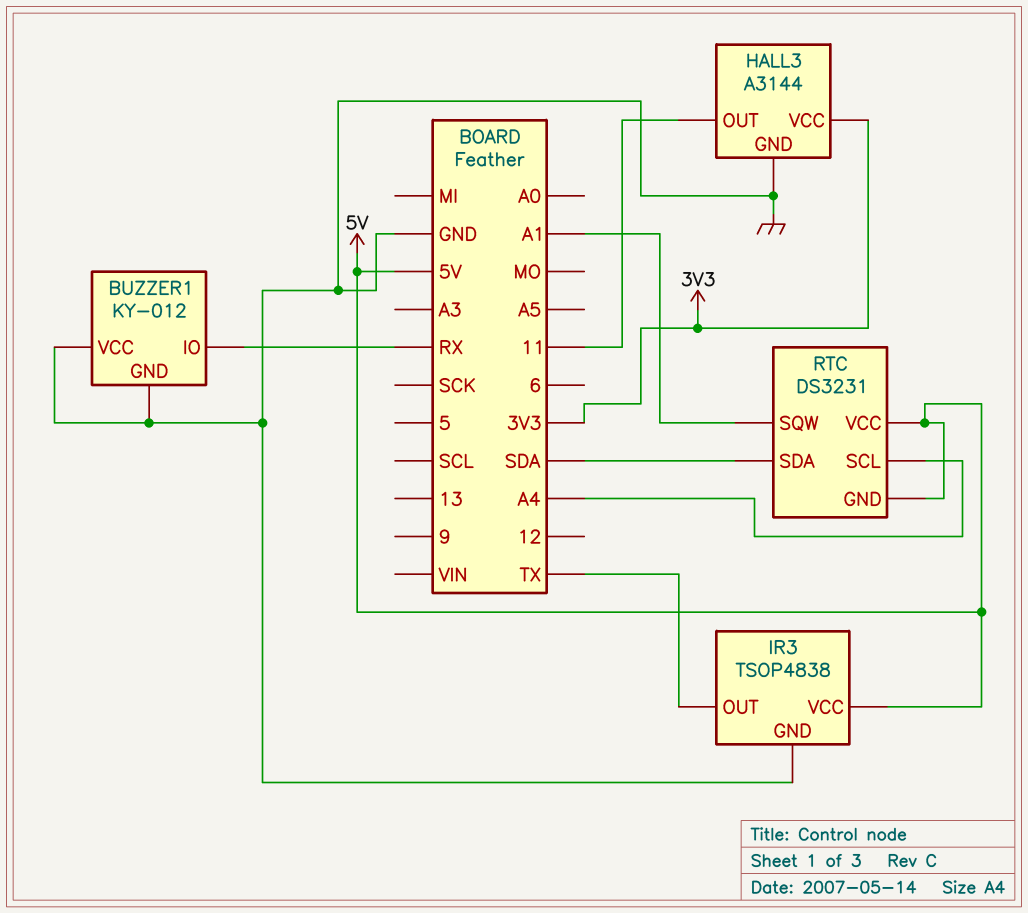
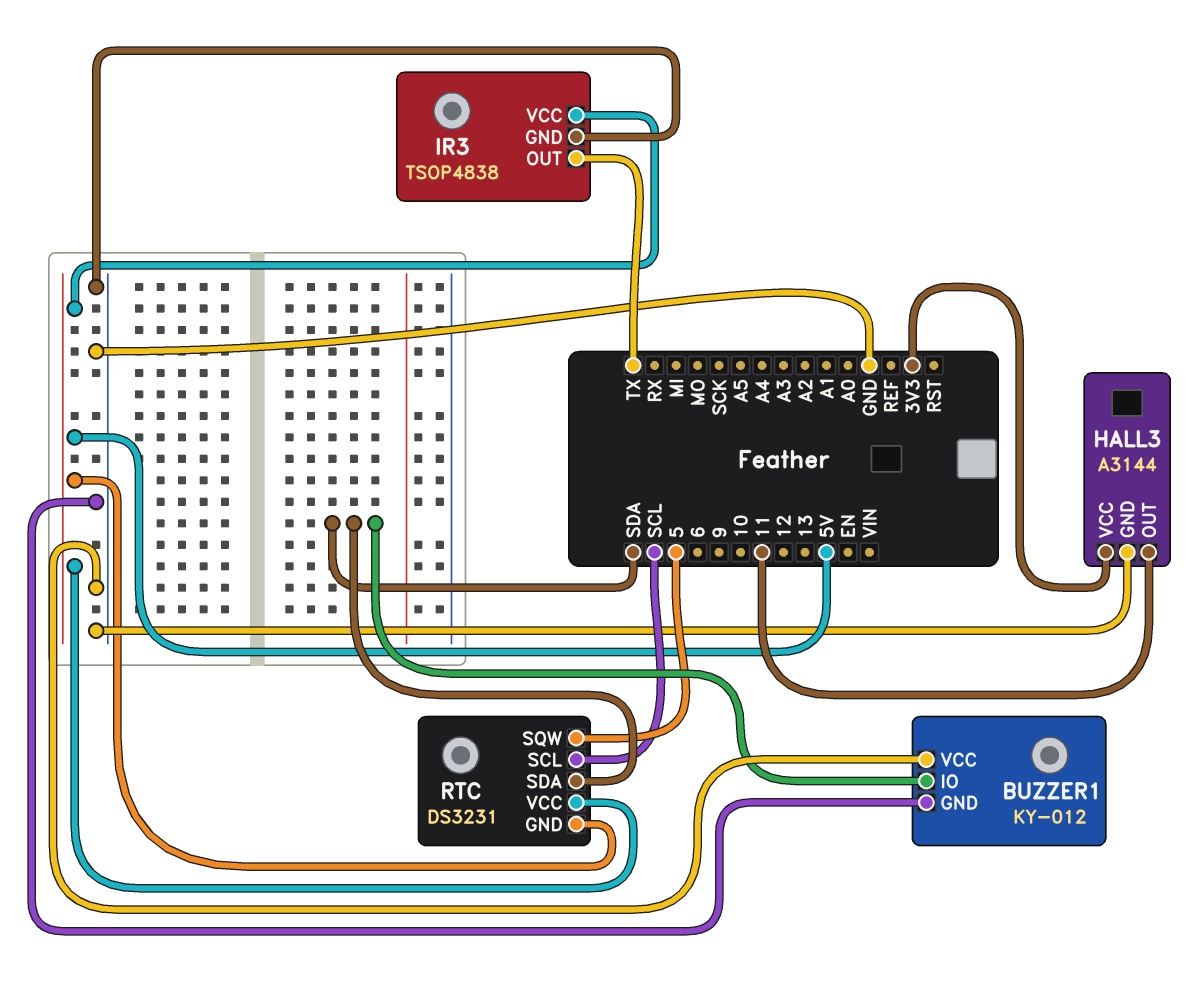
BUZZER1 pin IO: RX -> SDA
RTC pin SCL: A4 -> SCL
RTC pin SQW: A1 -> 5

